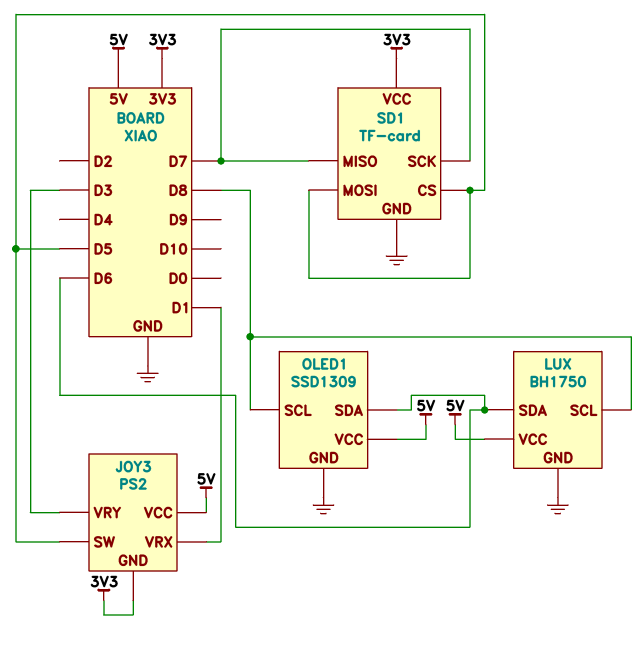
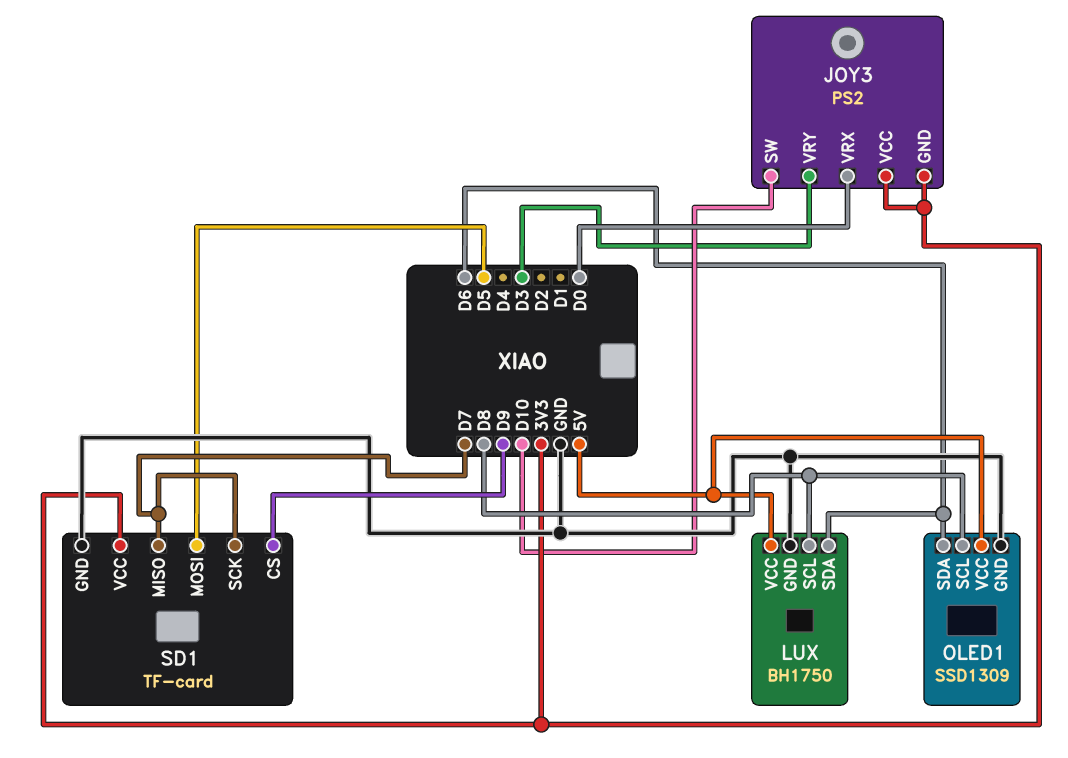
JOY3 pin SW: D5 -> D10
JOY3 pin VCC: 5V -> 3V3
JOY3 pin VRX: D1 -> D0
SD1 pin CS: D5 -> D9

